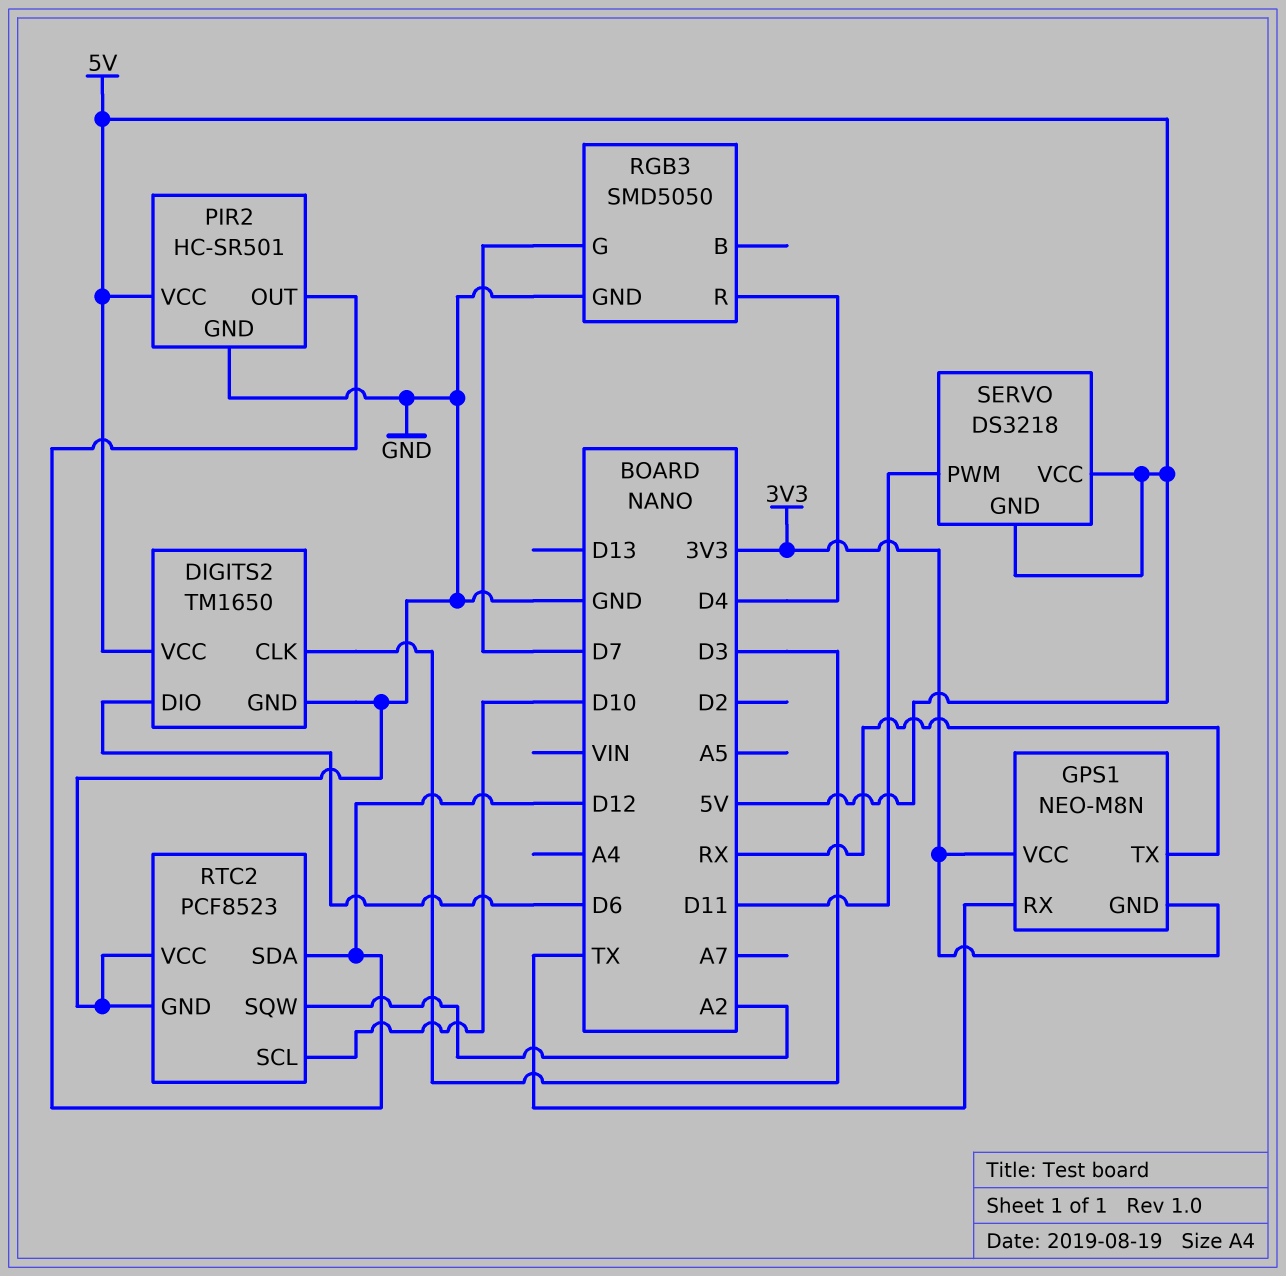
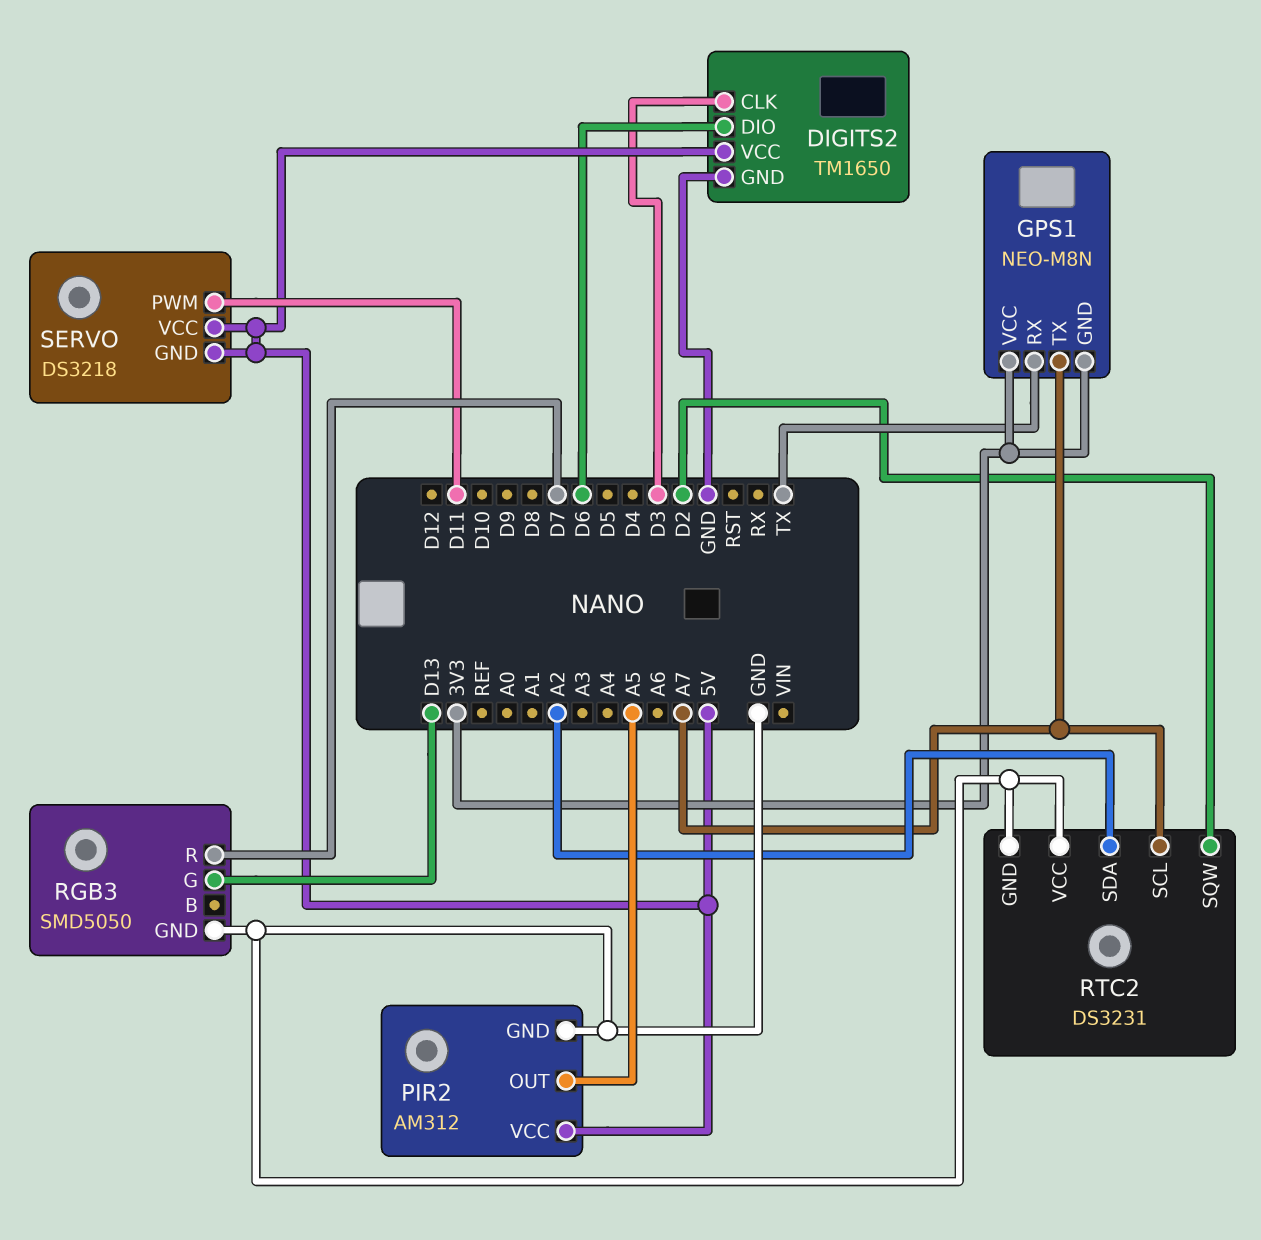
GPS1 pin TX: RX -> A7
PIR2: HC-SR501 -> AM312
PIR2 pin OUT: D12 -> A5
RGB3 pin G: D7 -> D13
RGB3 pin R: D4 -> D7
RTC2: PCF8523 -> DS3231
RTC2 pin SCL: D10 -> A7
RTC2 pin SDA: D12 -> A2
RTC2 pin SQW: A2 -> D2

